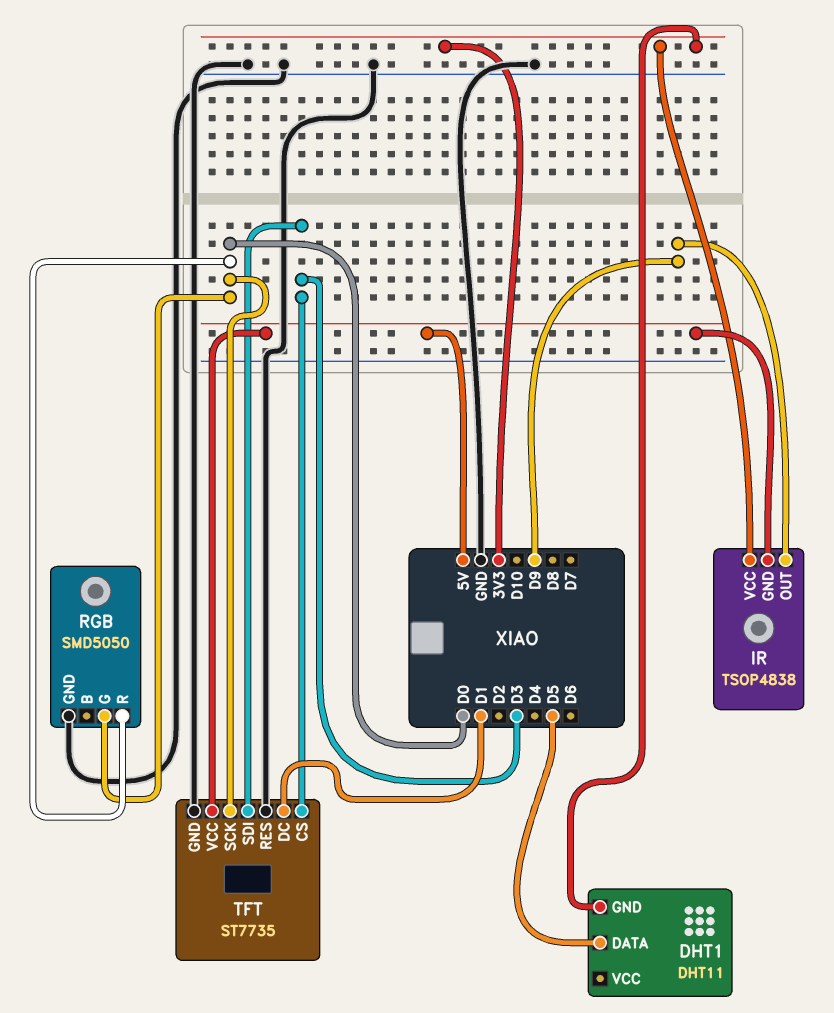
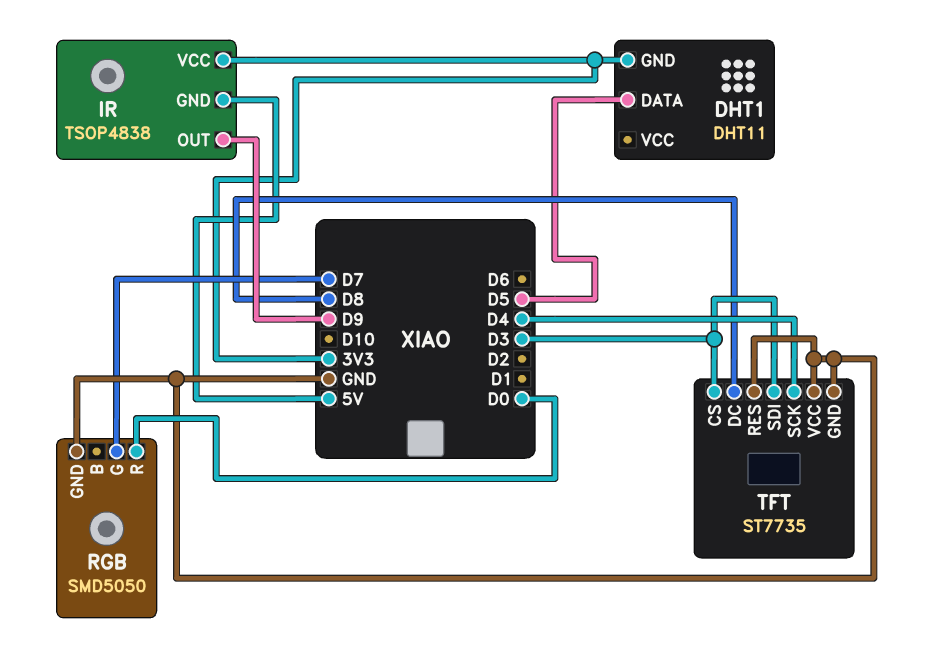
RGB pin G: D0 -> D7
TFT pin DC: D1 -> D8
TFT pin SCK: D0 -> D4
TFT pin VCC: 5V -> GND

